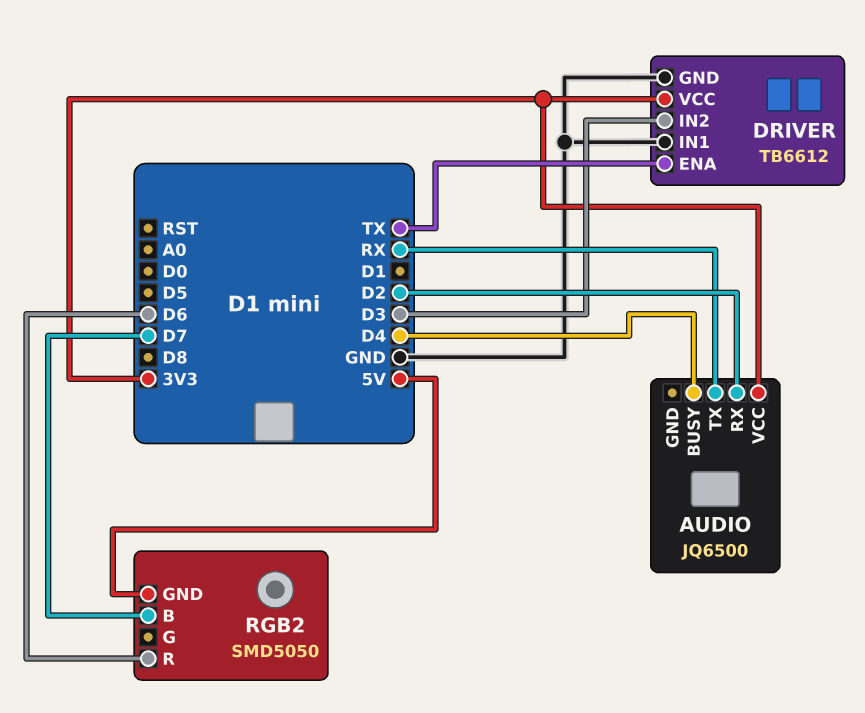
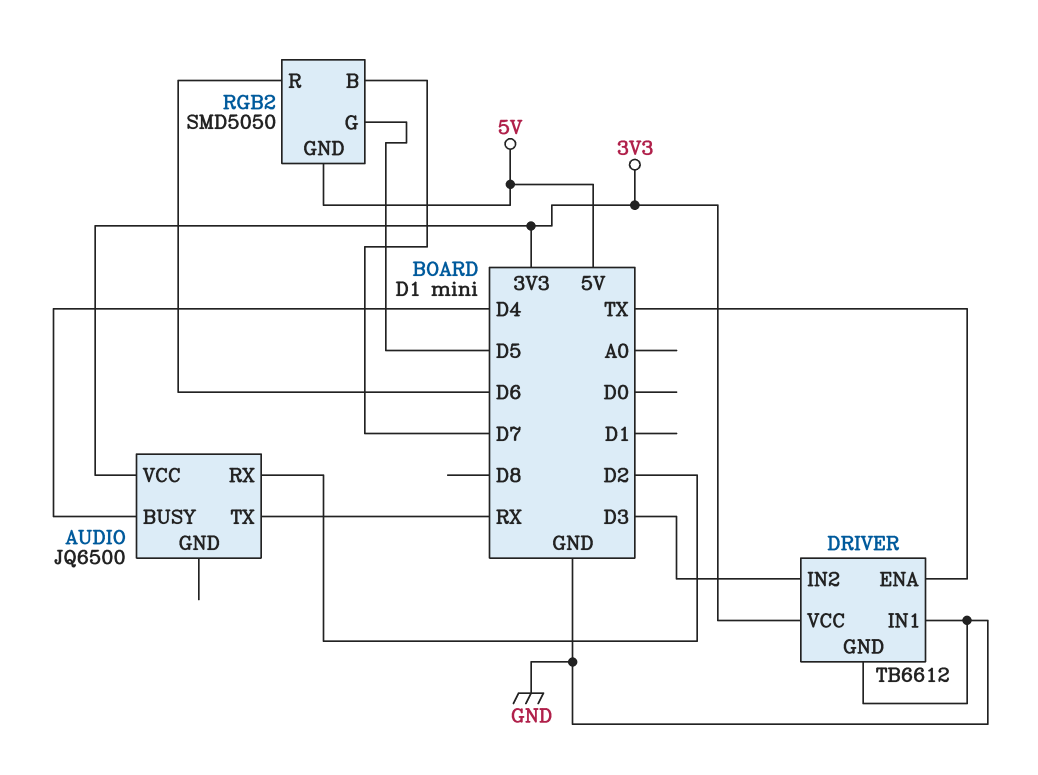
RGB2 pin G: none -> D5

